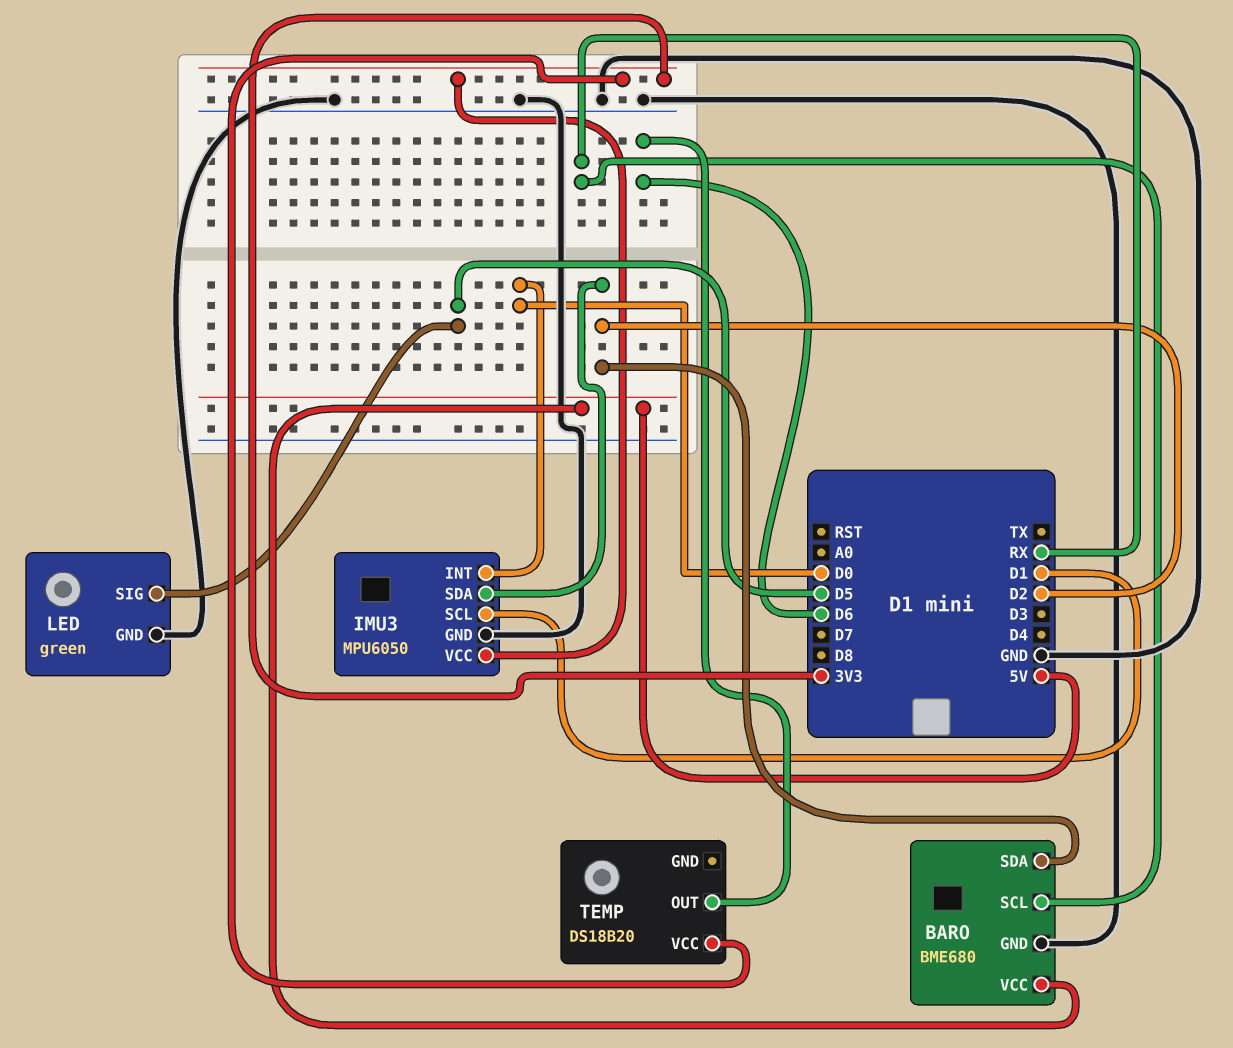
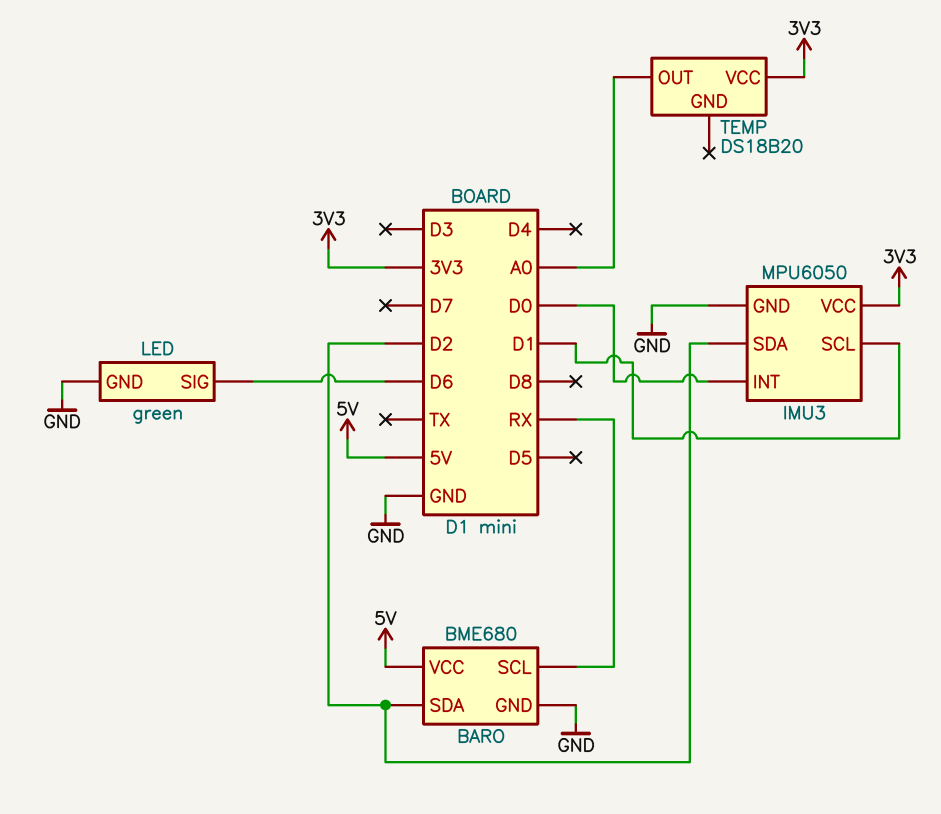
LED pin SIG: D5 -> D6
TEMP pin OUT: D6 -> A0

